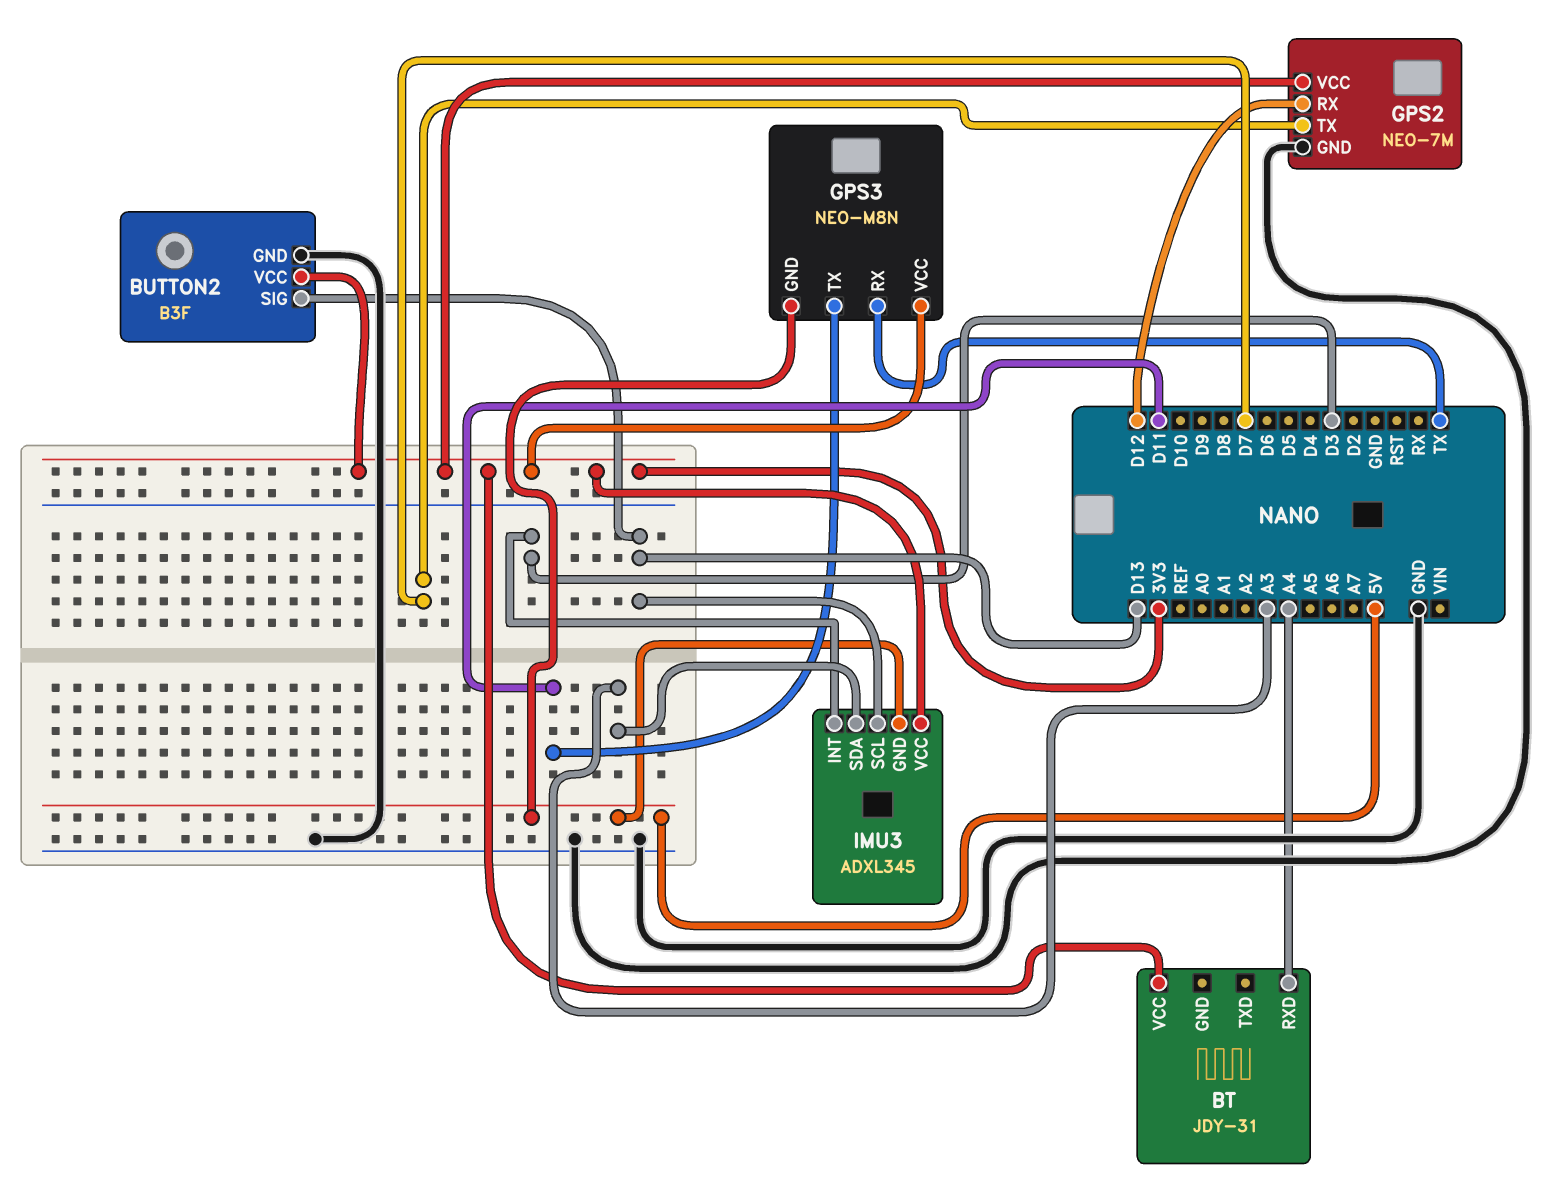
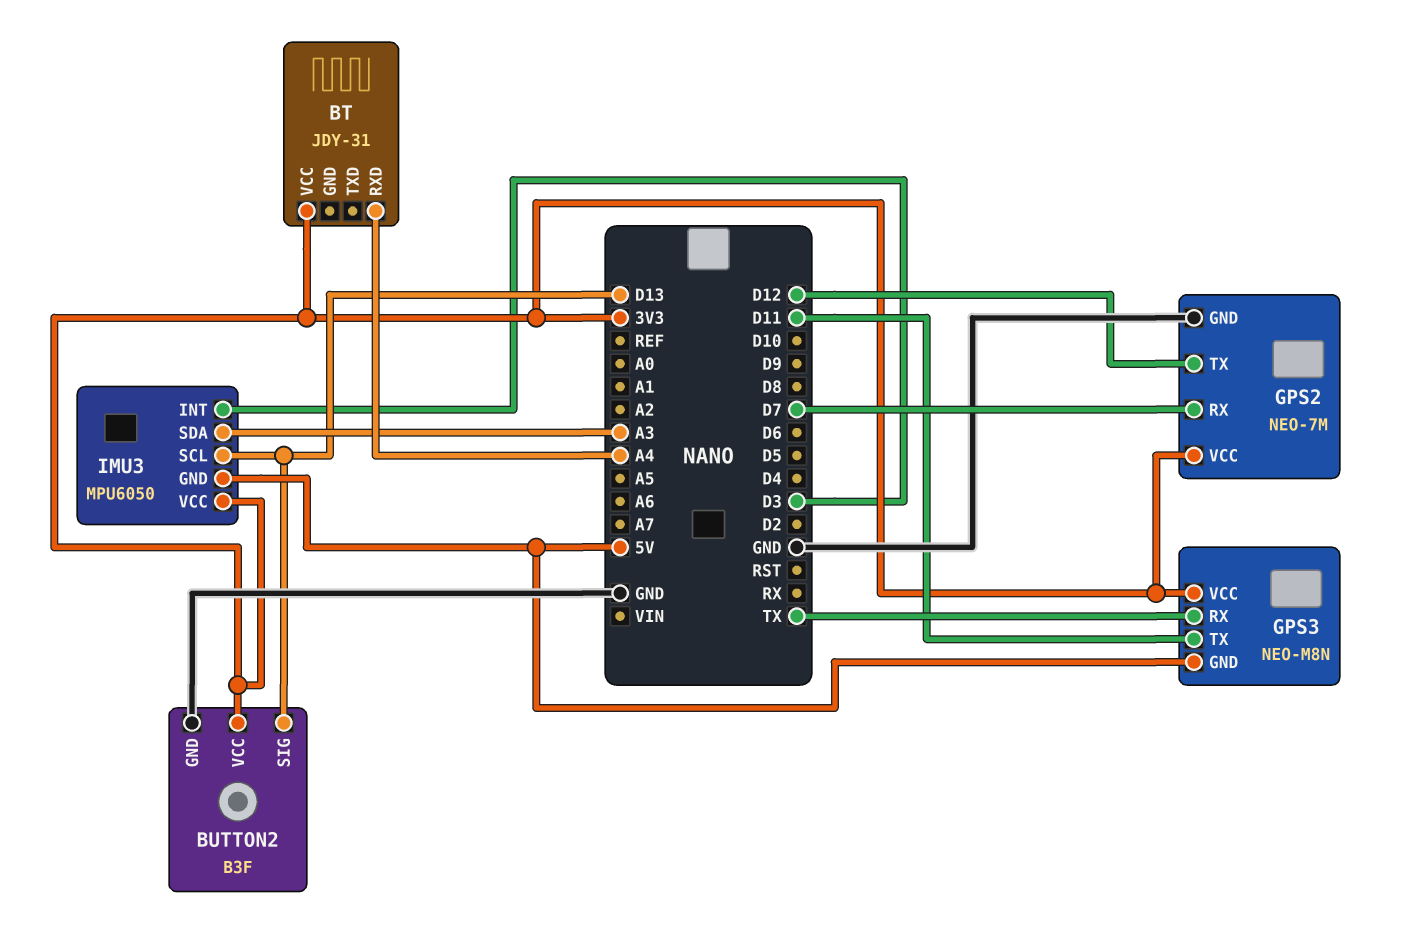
GPS2 pin RX: D12 -> D7
GPS2 pin TX: D7 -> D12
IMU3: ADXL345 -> MPU6050

